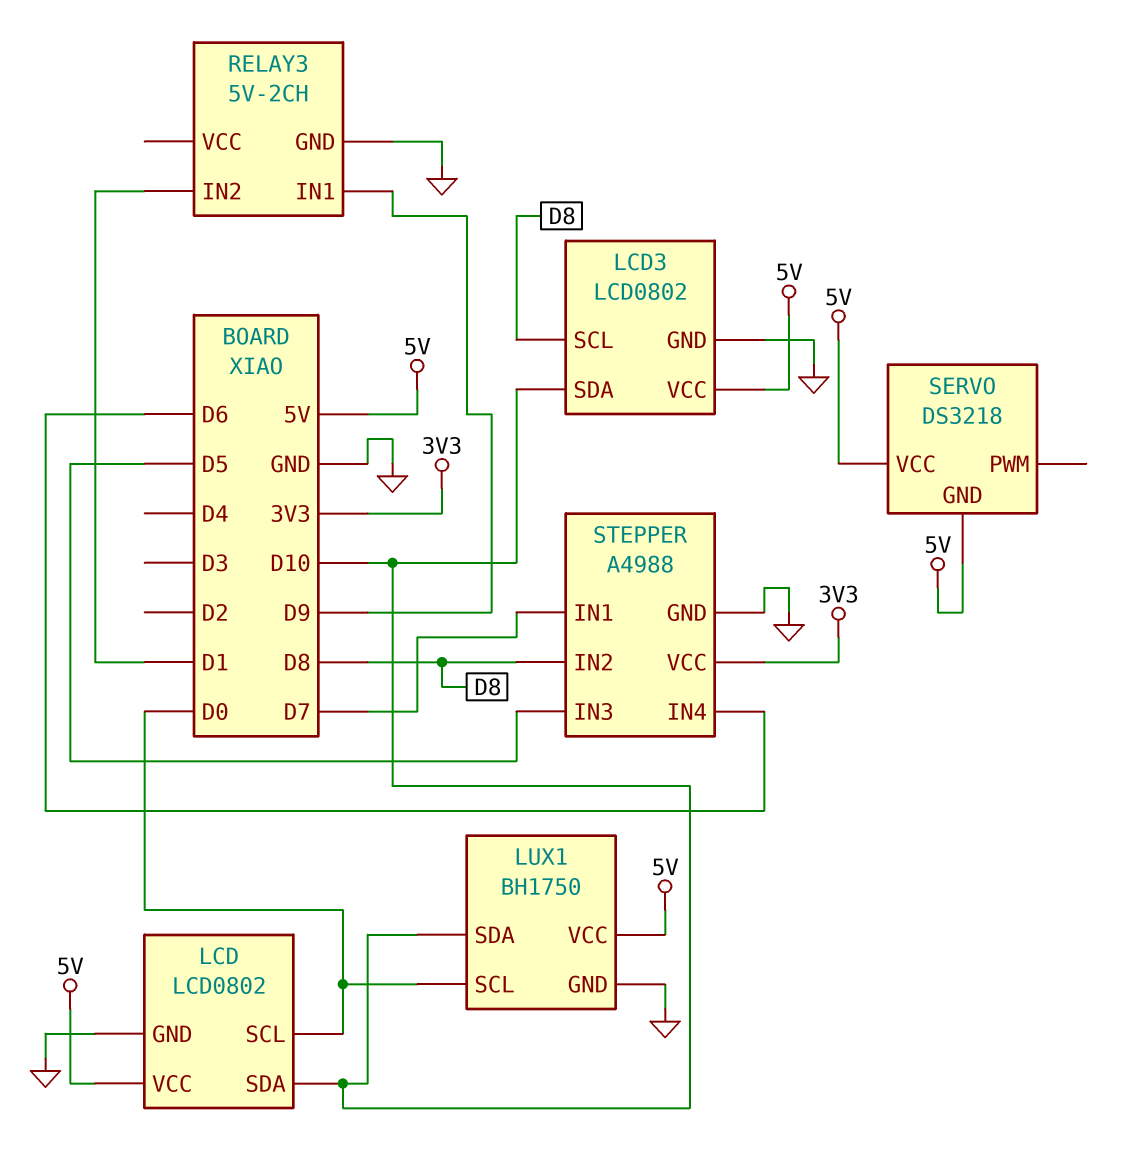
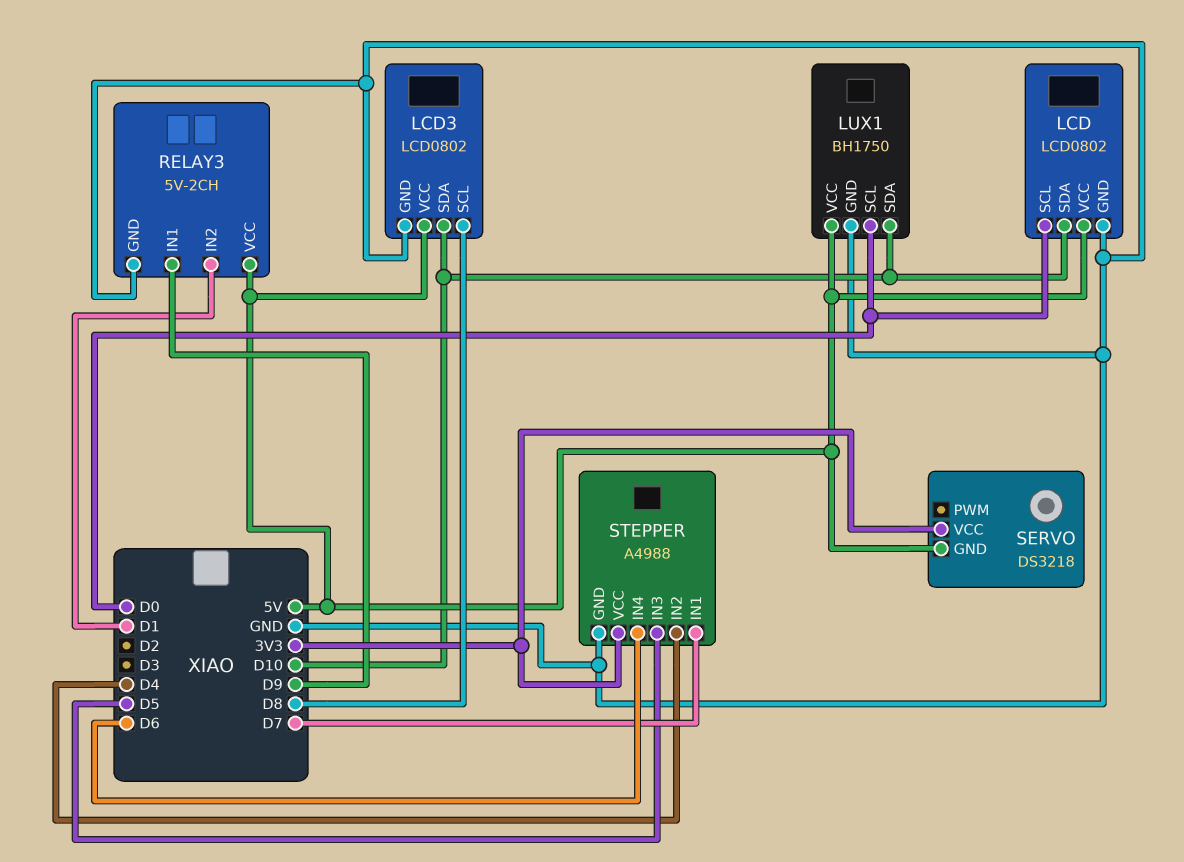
RELAY3 pin VCC: none -> 5V
SERVO pin VCC: 5V -> 3V3
STEPPER pin IN2: D8 -> D4

